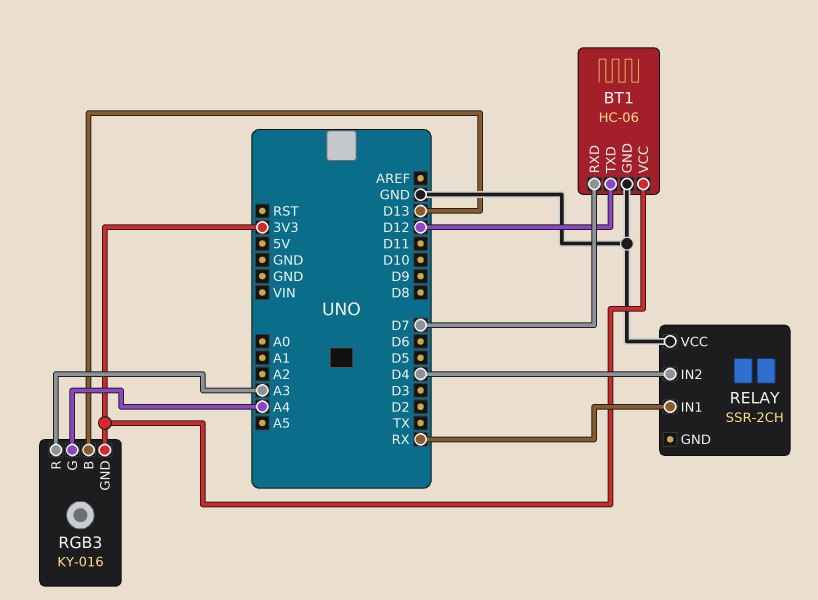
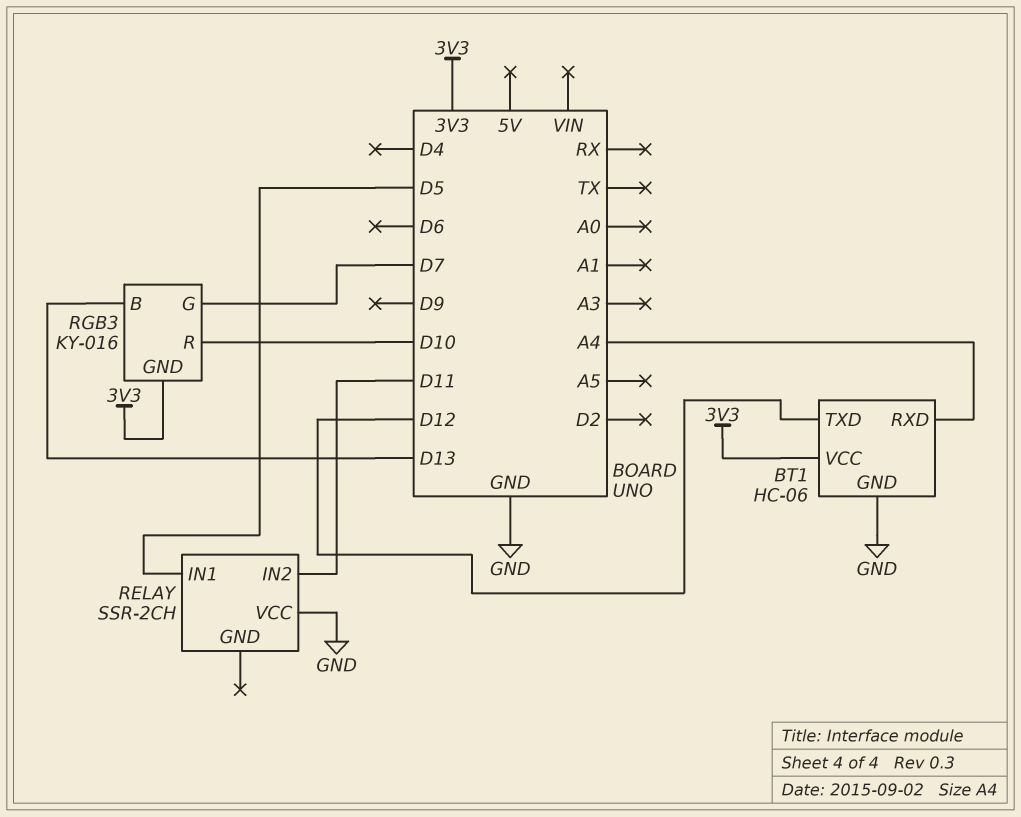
BT1 pin RXD: D7 -> A4
RELAY pin IN1: RX -> D5
RELAY pin IN2: D4 -> D11
RGB3 pin G: A4 -> D7
RGB3 pin R: A3 -> D10

